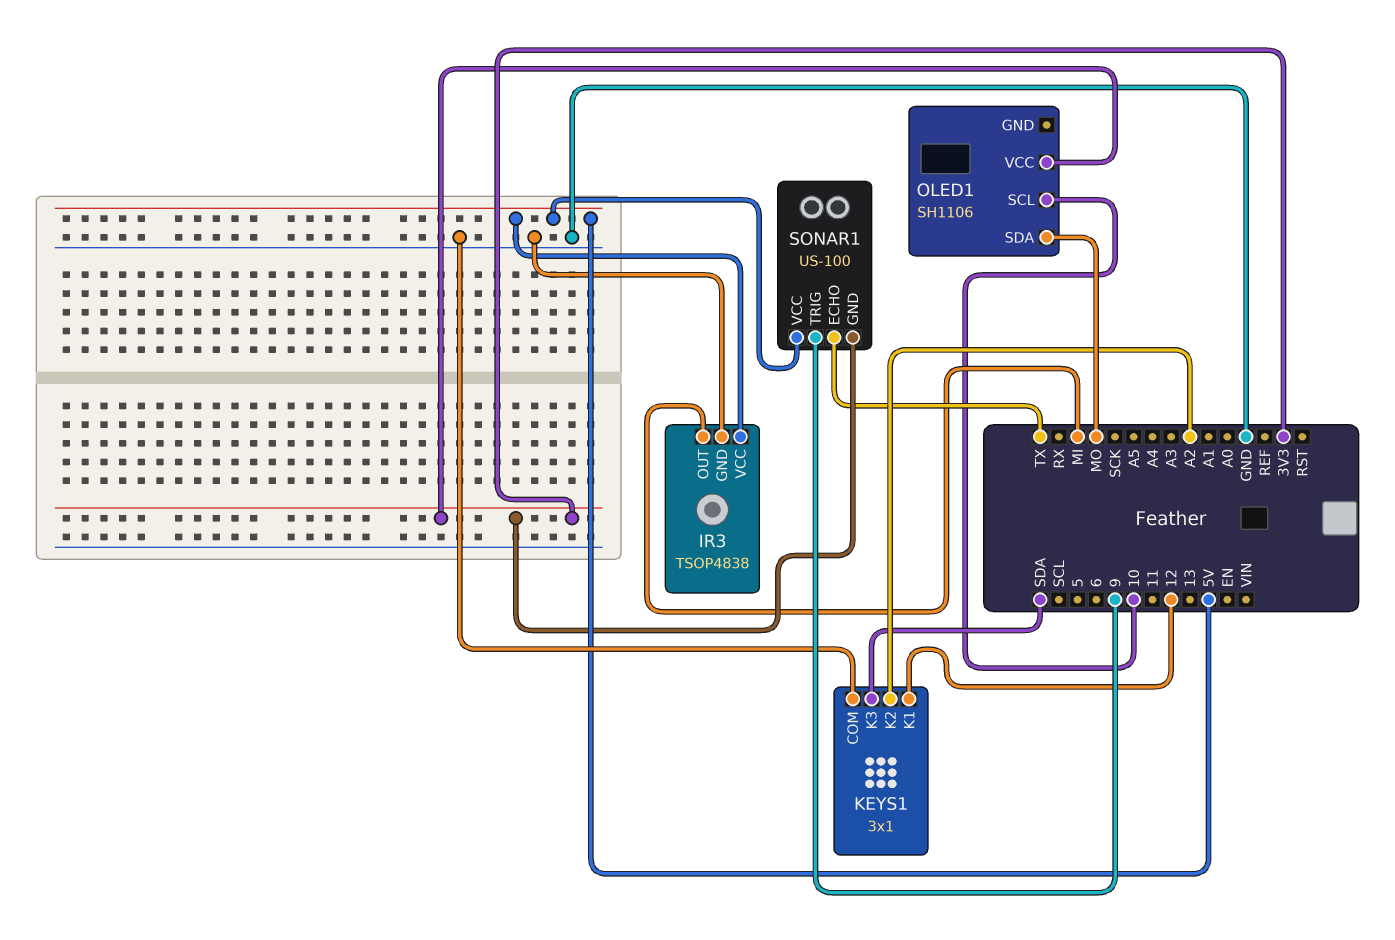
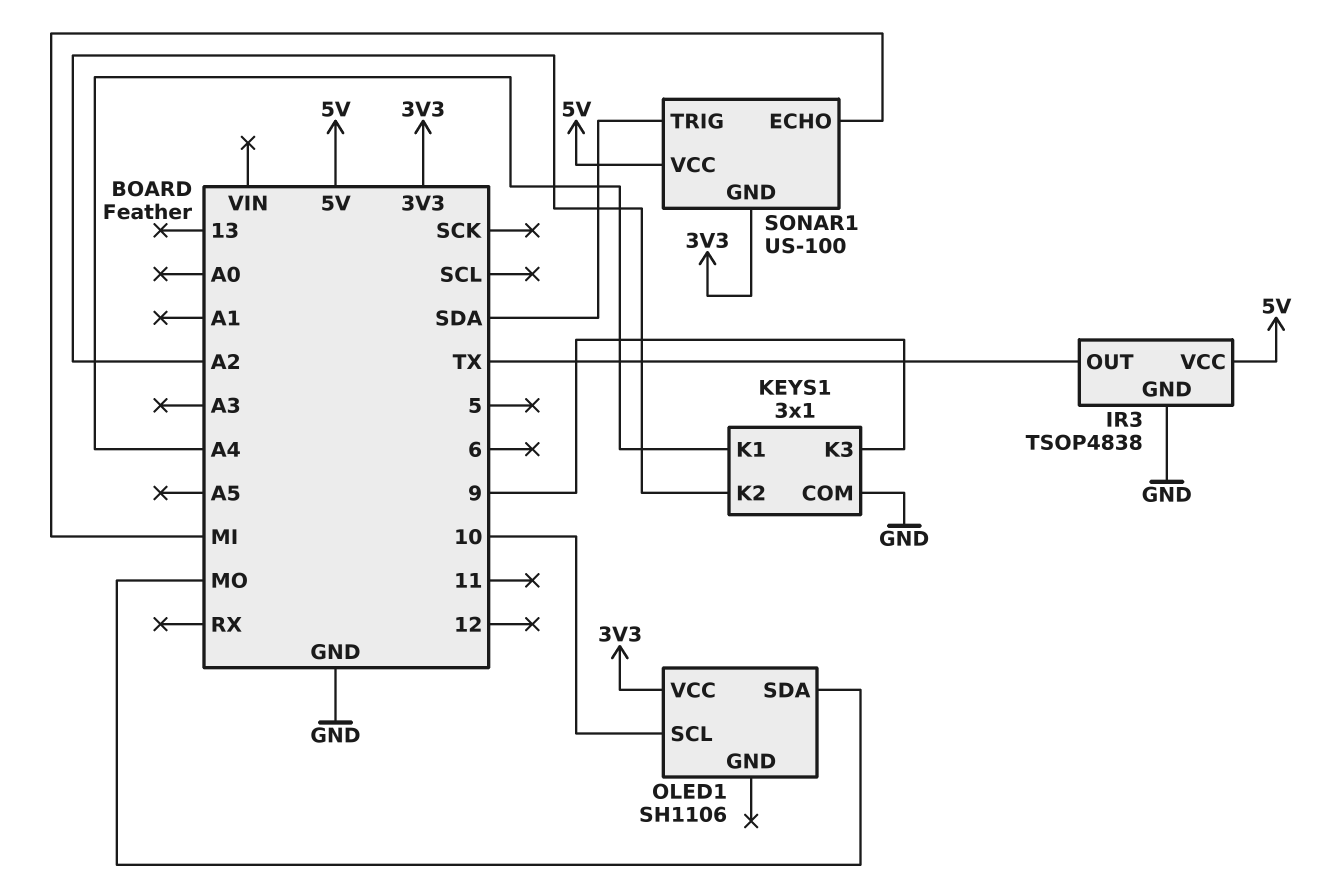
IR3 pin OUT: MI -> TX
KEYS1 pin K1: 12 -> A4
KEYS1 pin K3: SDA -> 9
SONAR1 pin ECHO: TX -> MI
SONAR1 pin TRIG: 9 -> SDA

